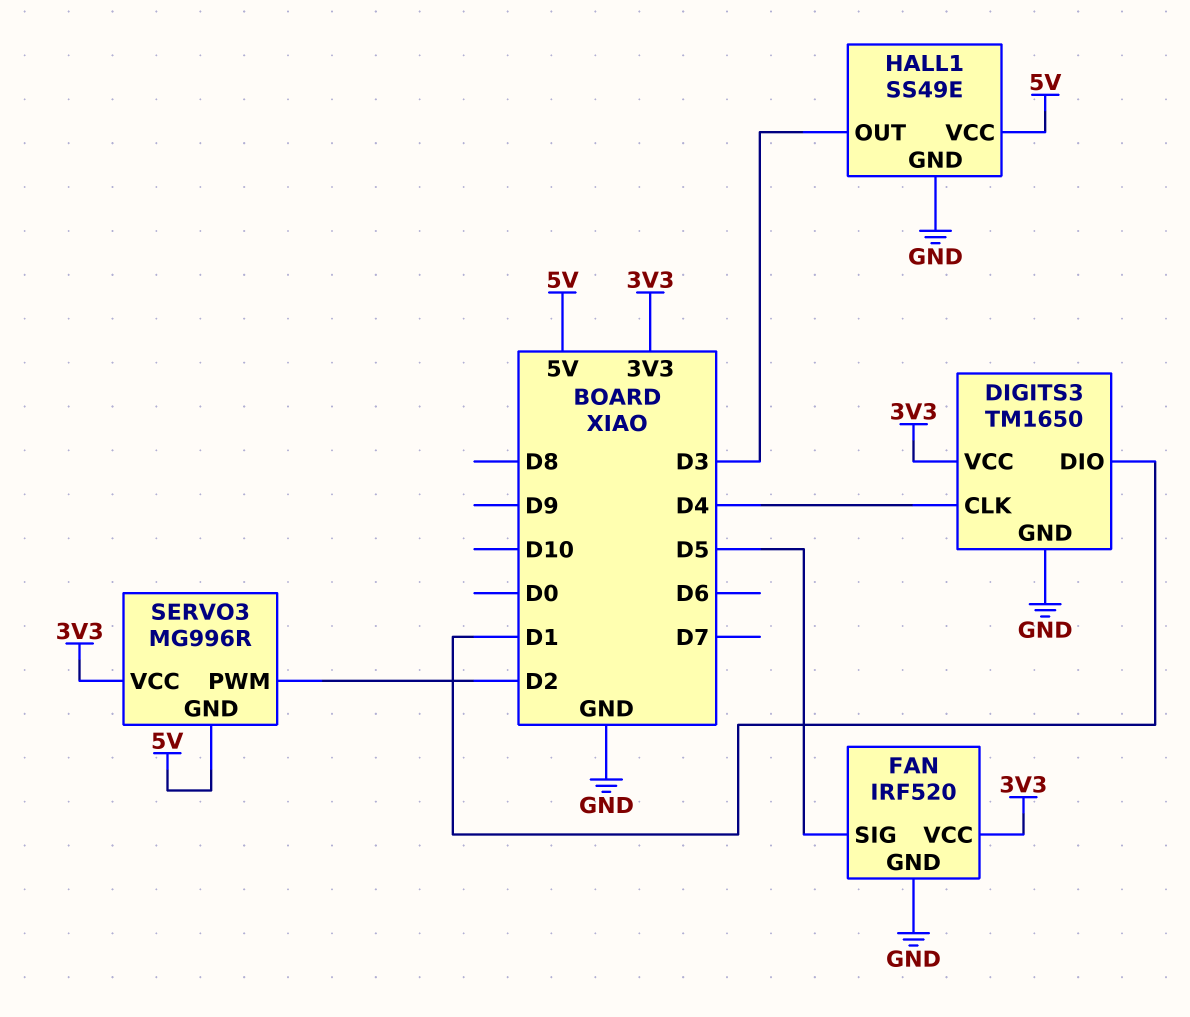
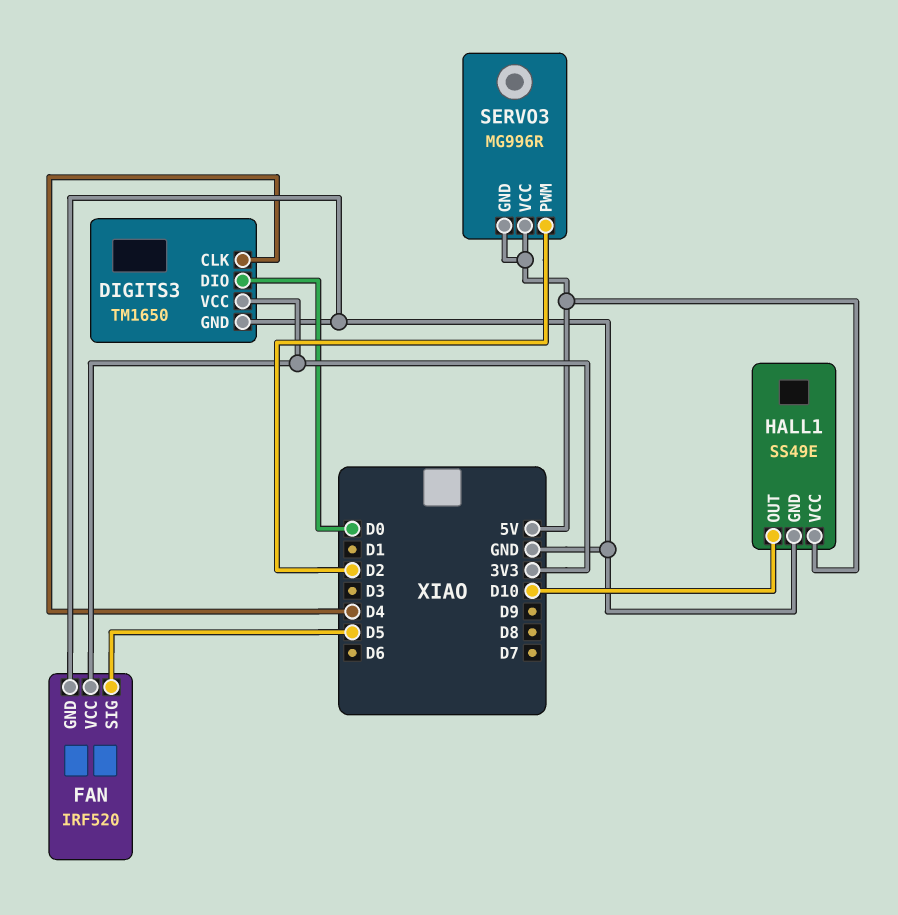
DIGITS3 pin DIO: D1 -> D0
HALL1 pin OUT: D3 -> D10
SERVO3 pin VCC: 3V3 -> 5V

